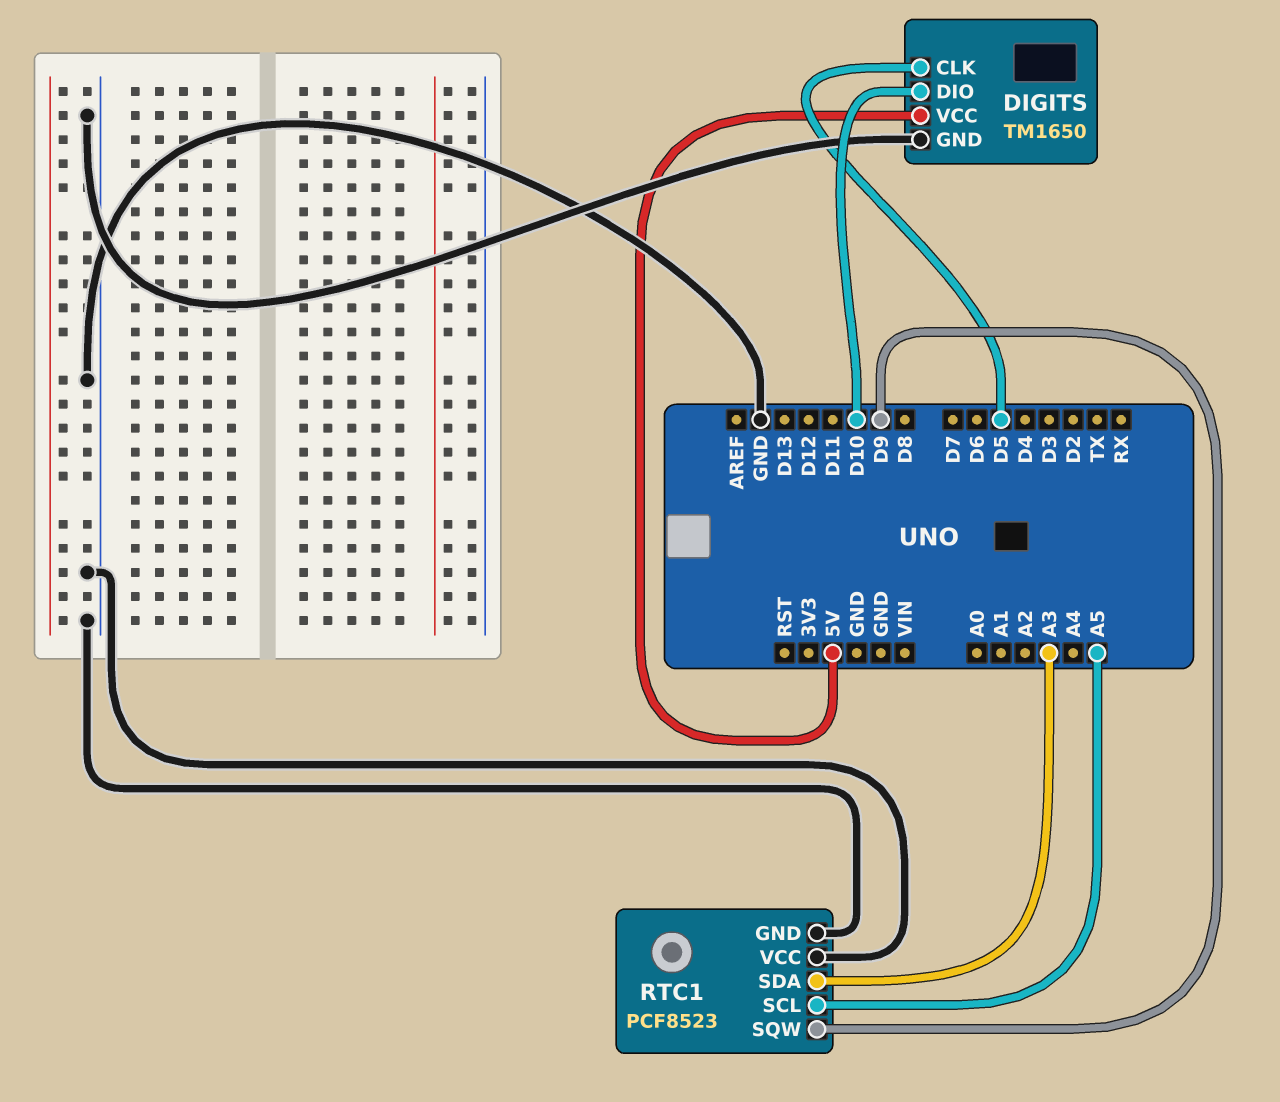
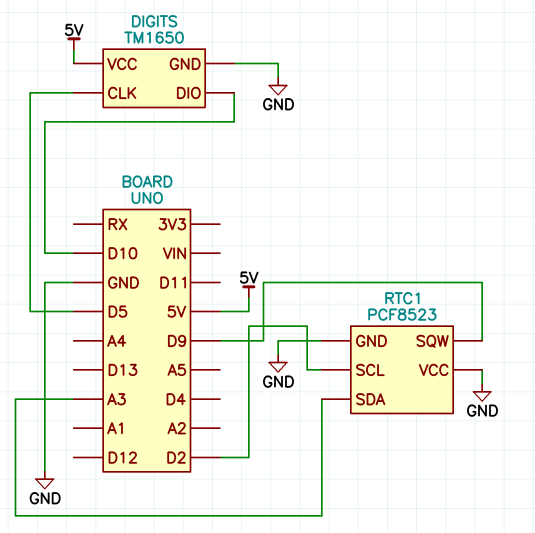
RTC1 pin SCL: A5 -> D2

